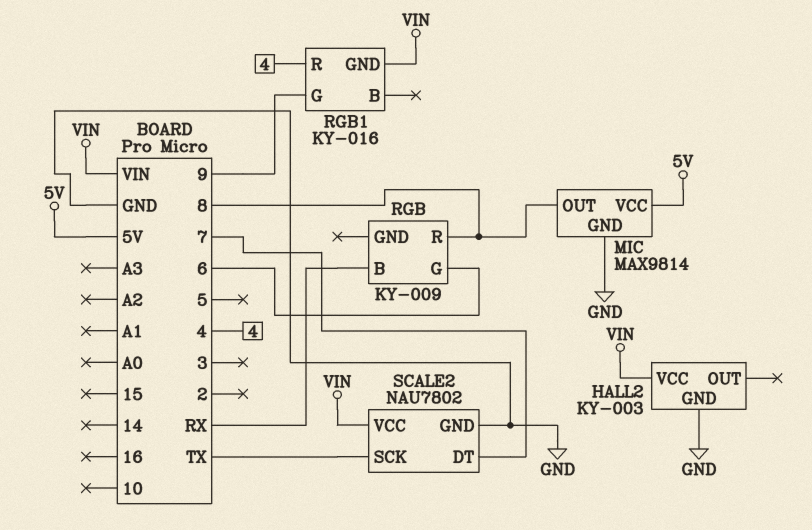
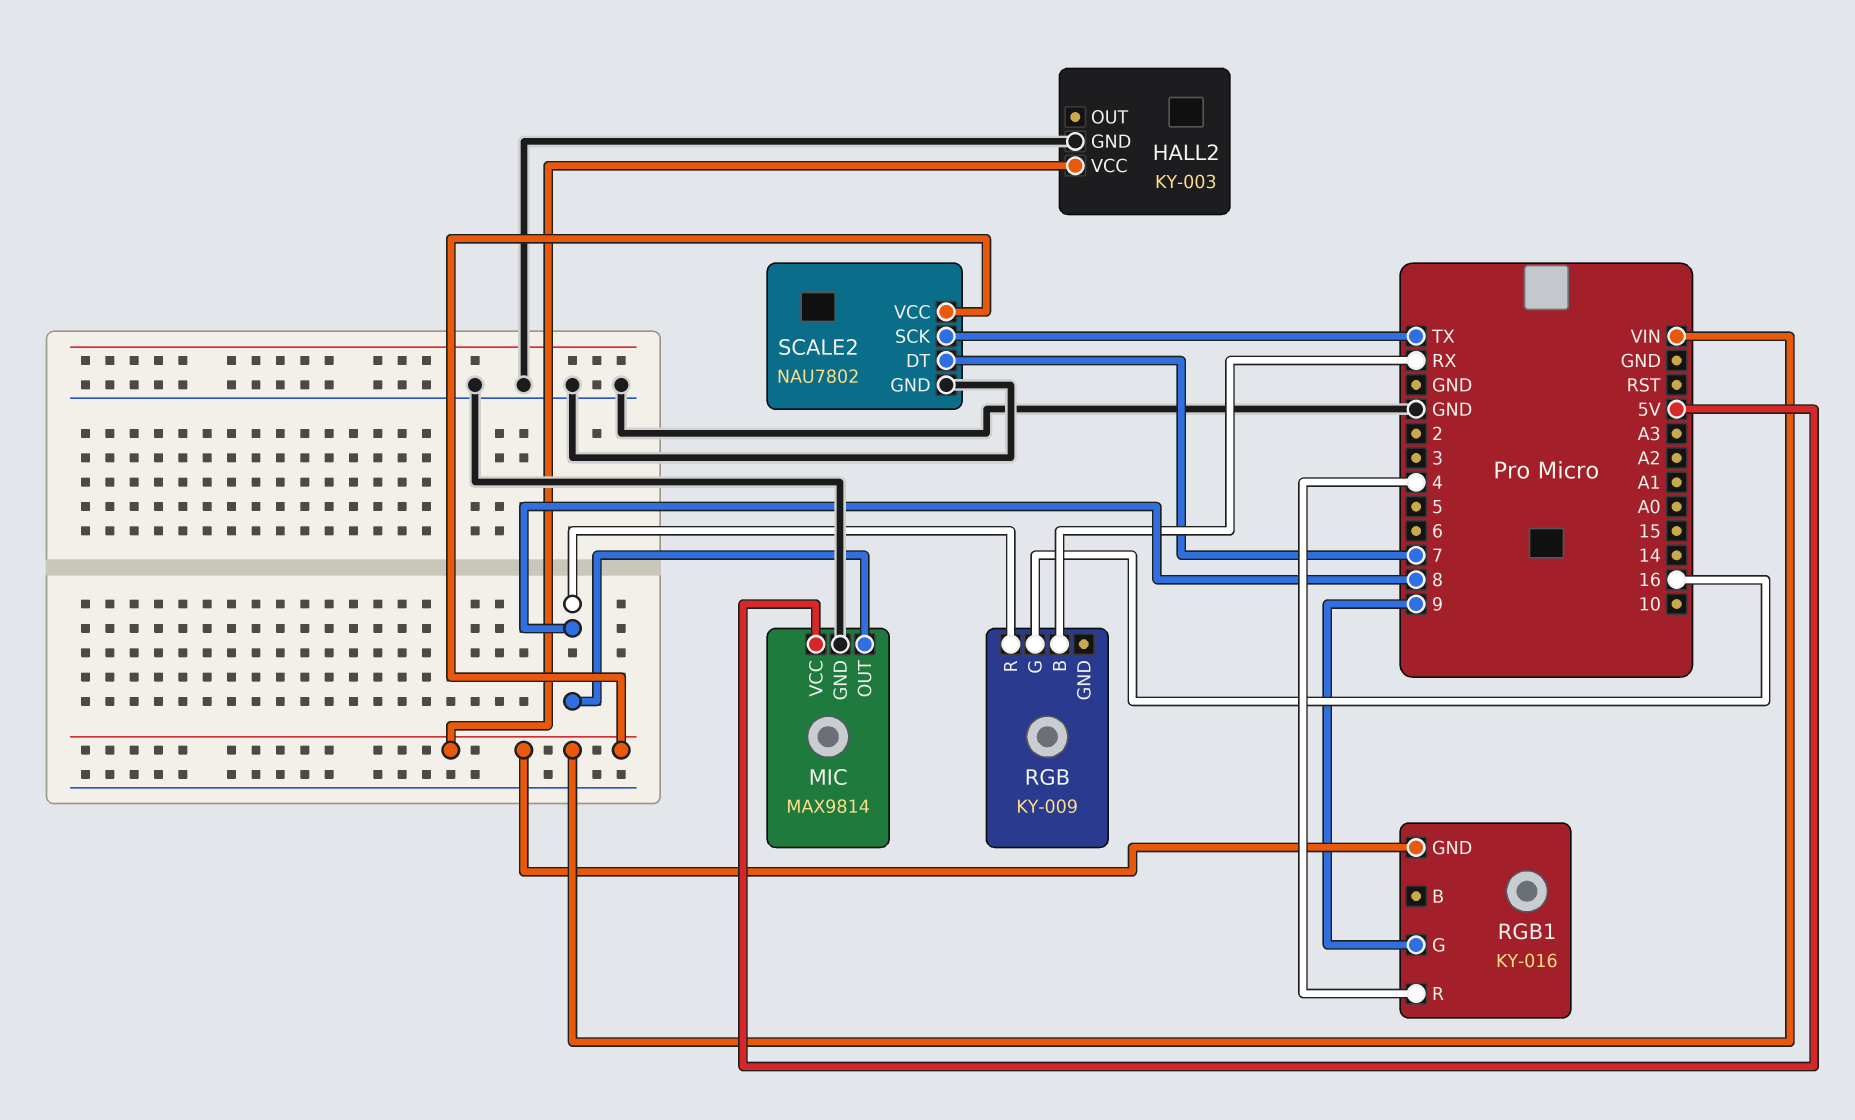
RGB pin G: 6 -> 16

